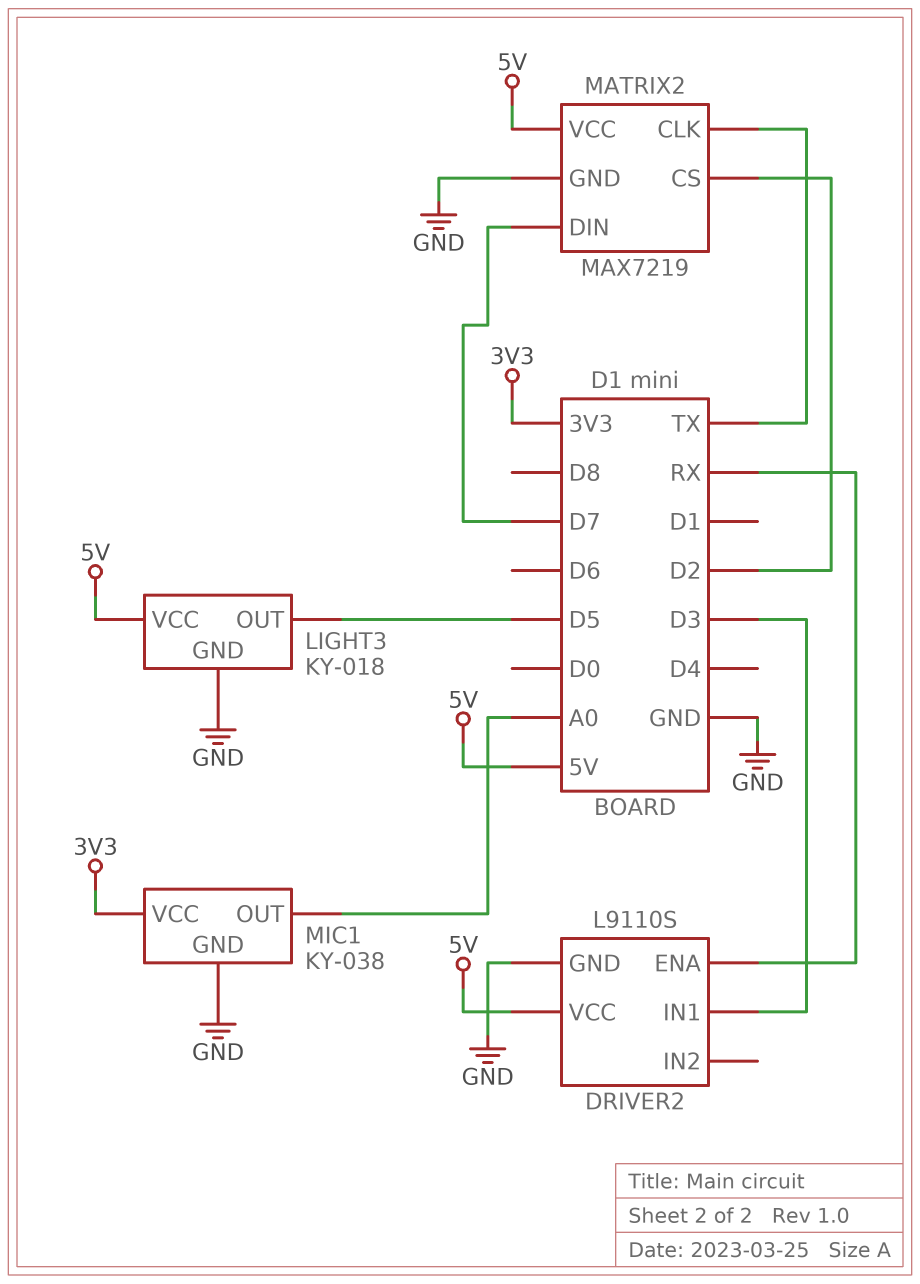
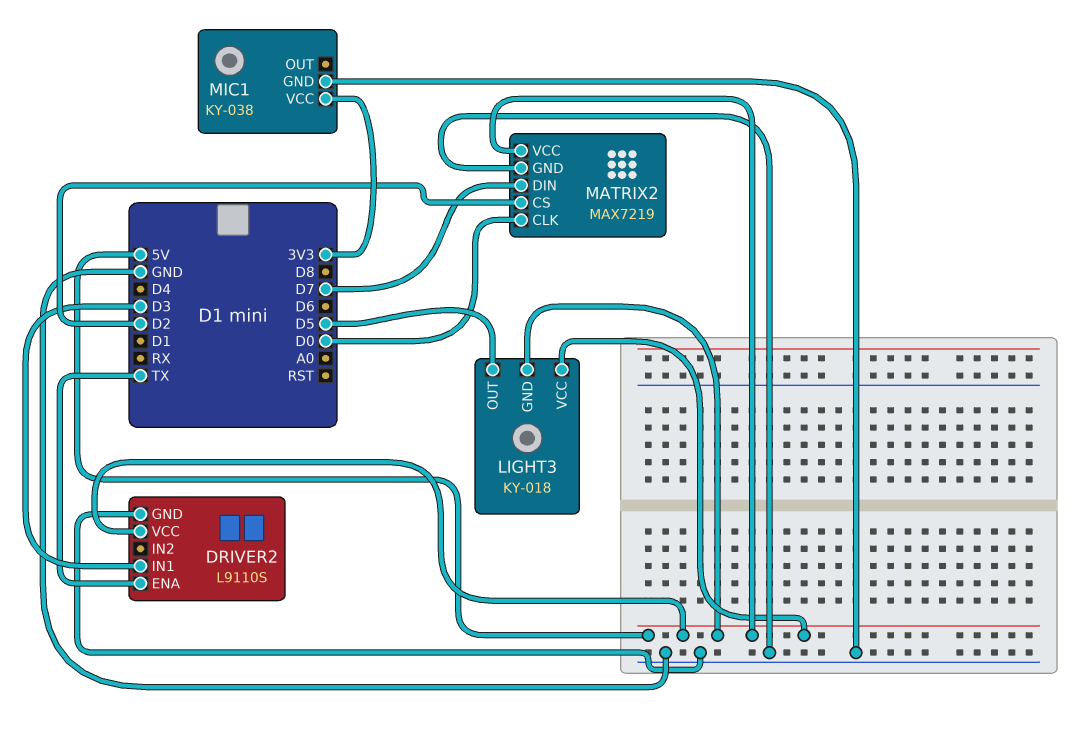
DRIVER2 pin ENA: RX -> TX
LIGHT3 pin GND: GND -> 5V
MATRIX2 pin CLK: TX -> D0
MIC1 pin OUT: A0 -> none

